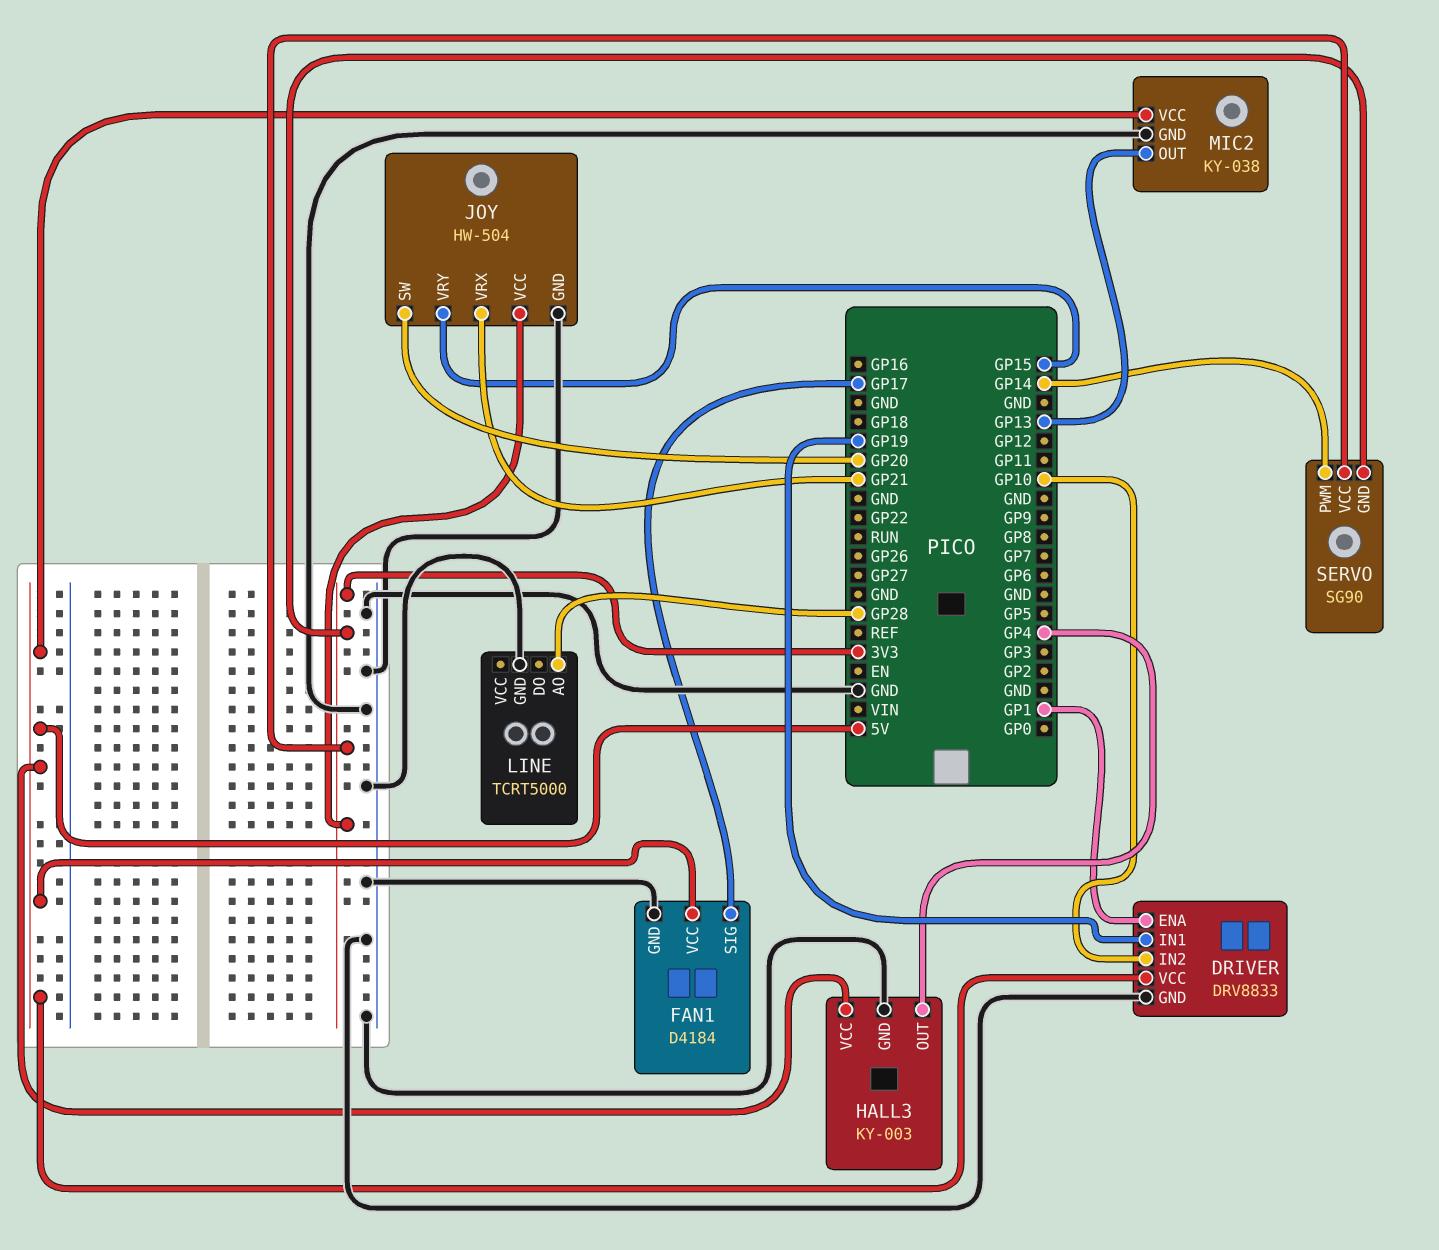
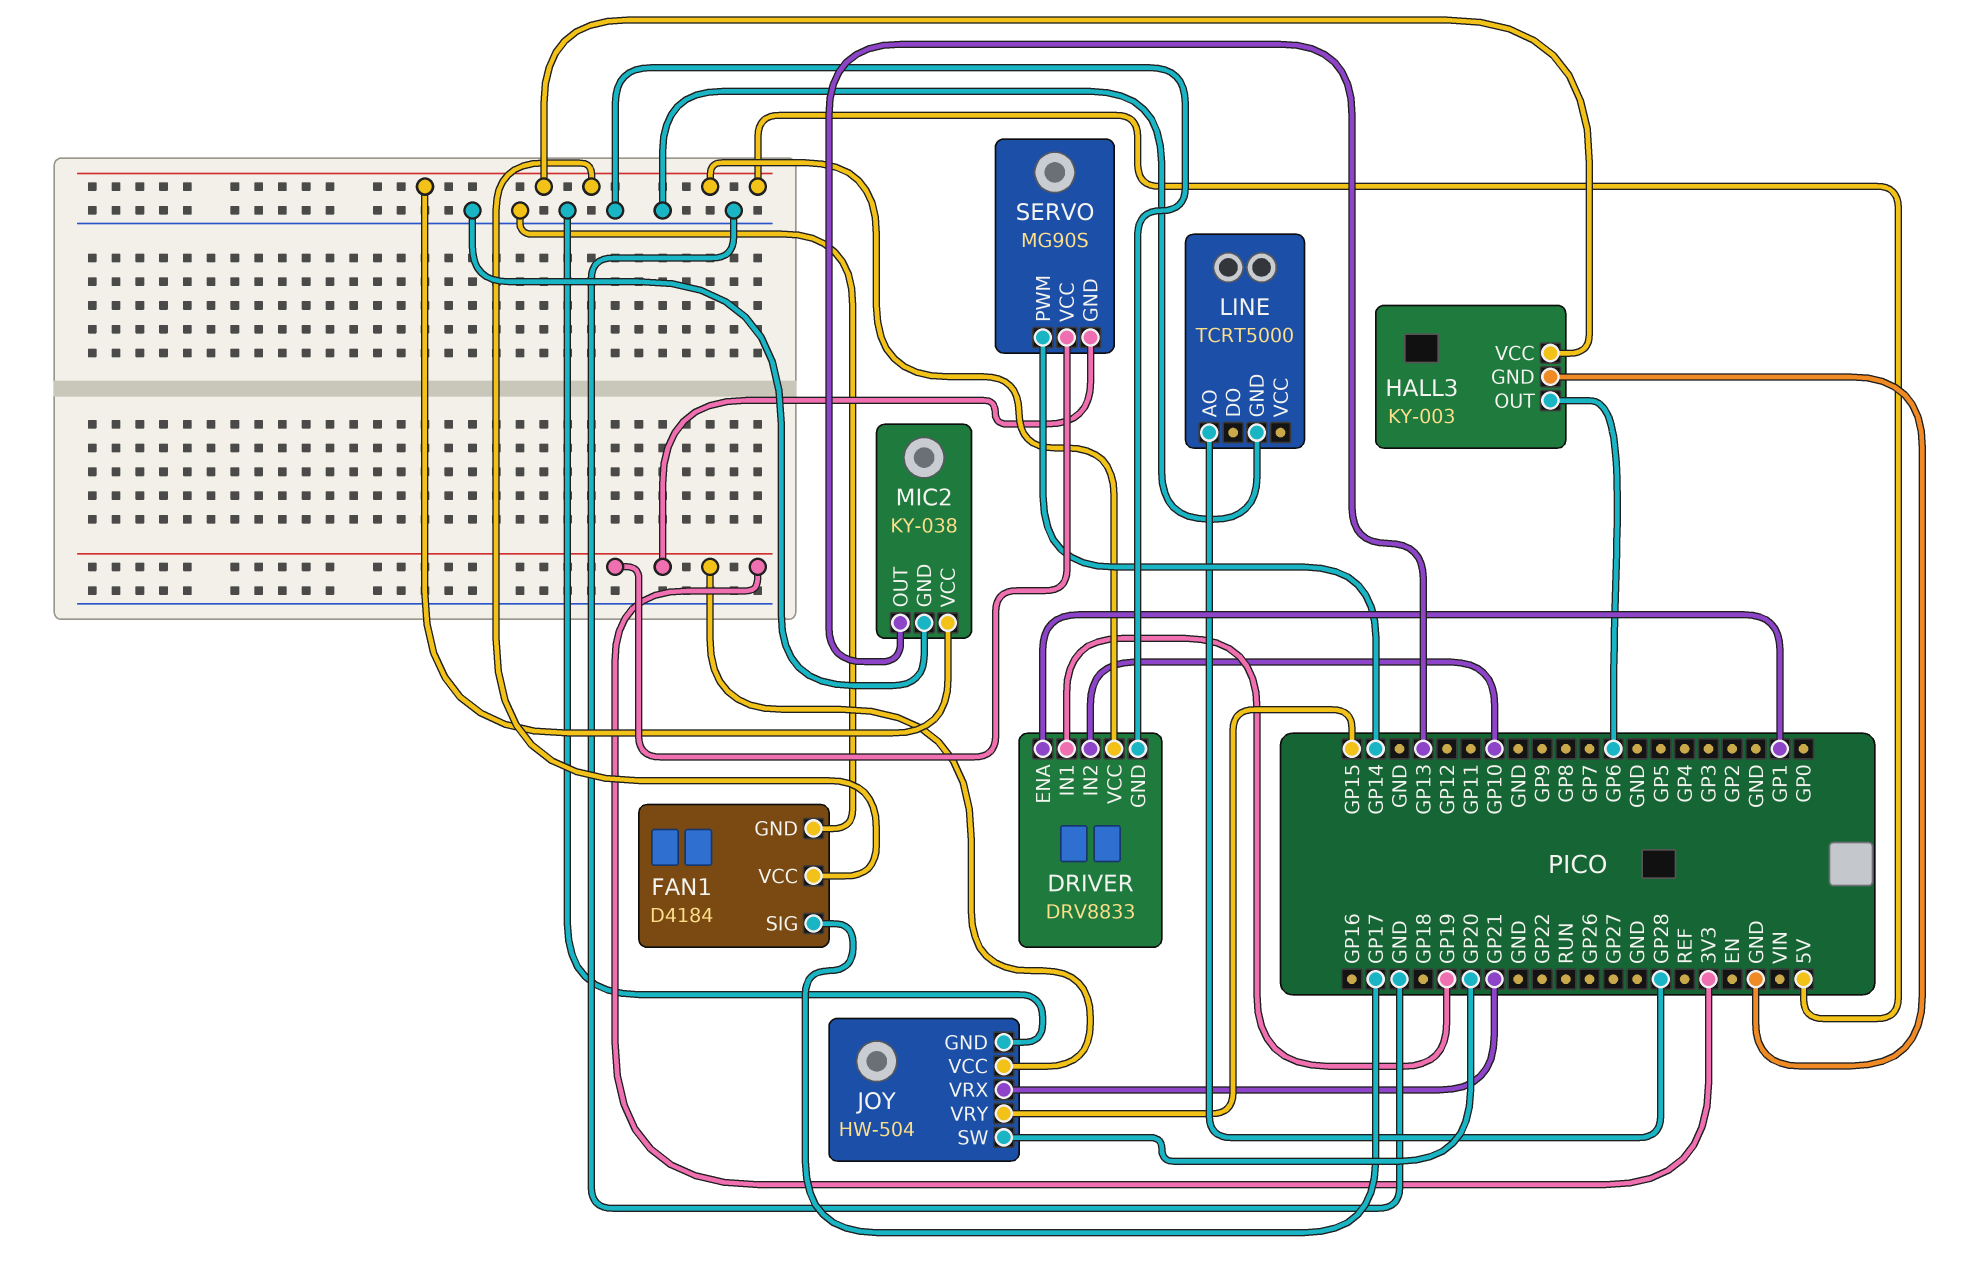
HALL3 pin OUT: GP4 -> GP6
SERVO: SG90 -> MG90S

